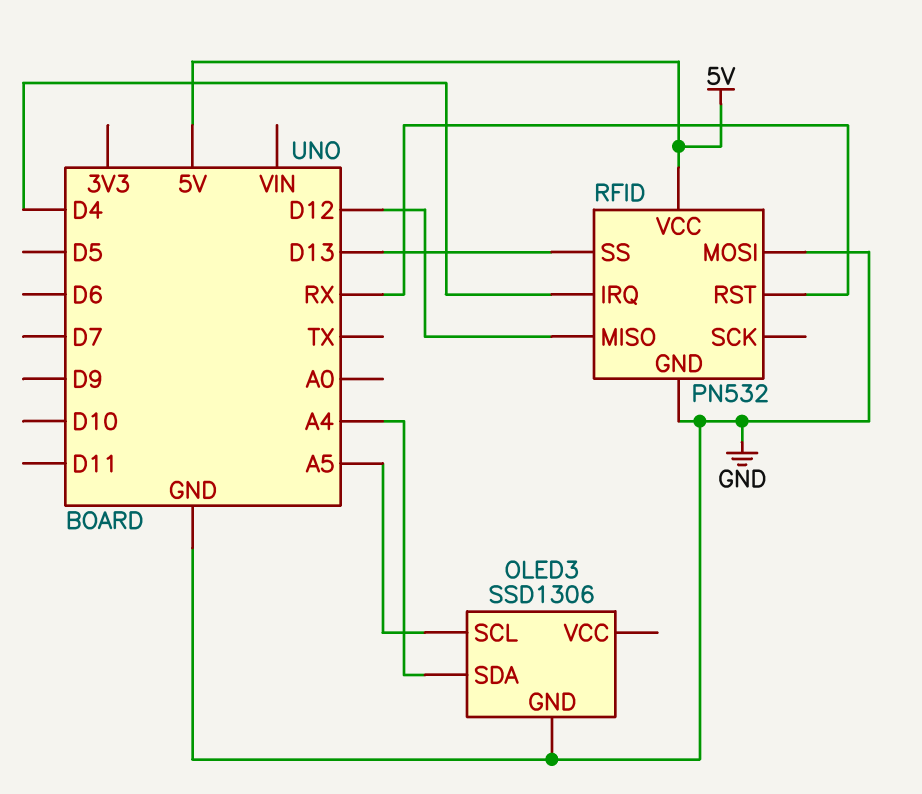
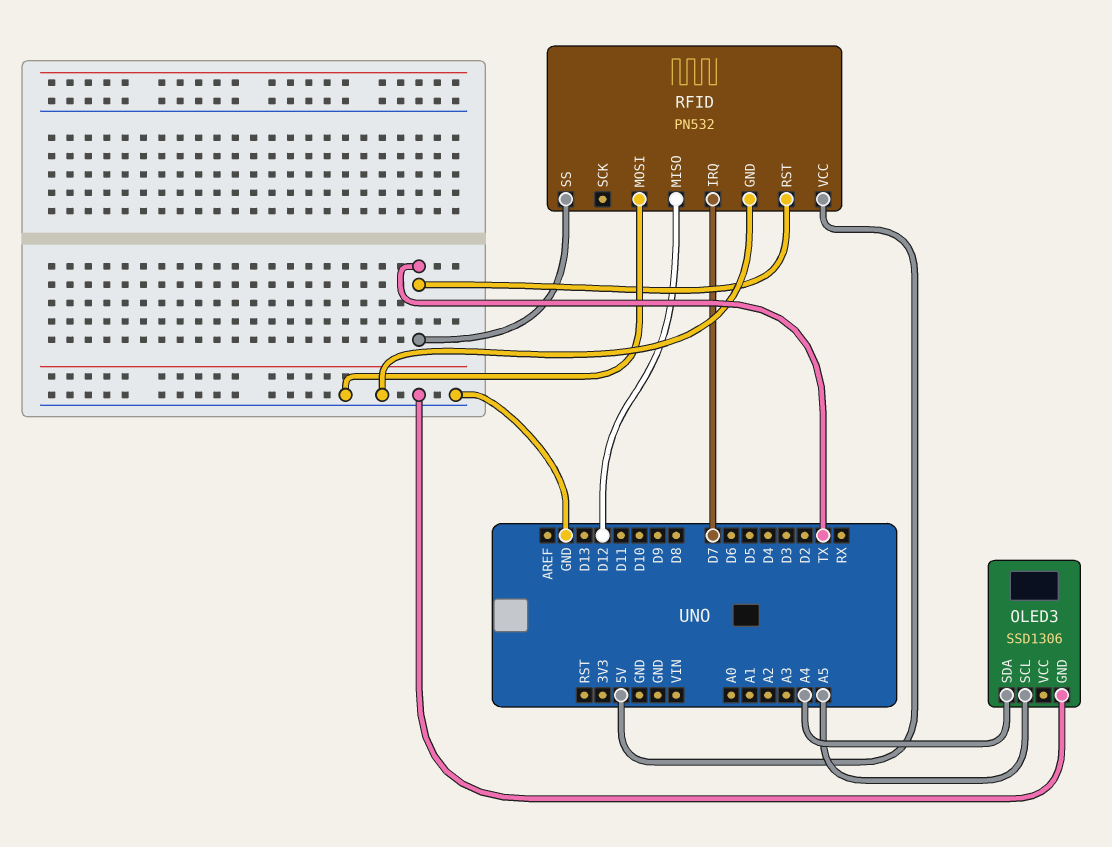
RFID pin IRQ: D4 -> D7
RFID pin RST: RX -> TX
RFID pin SS: D13 -> TX

